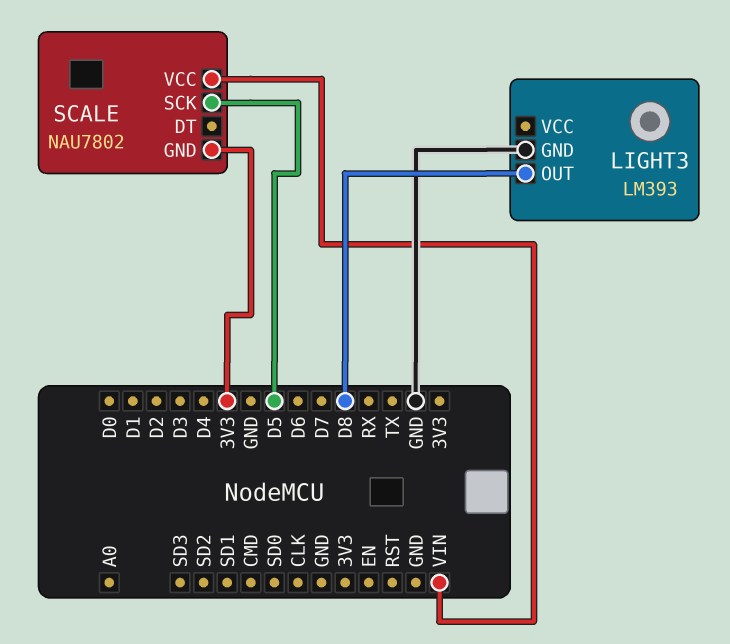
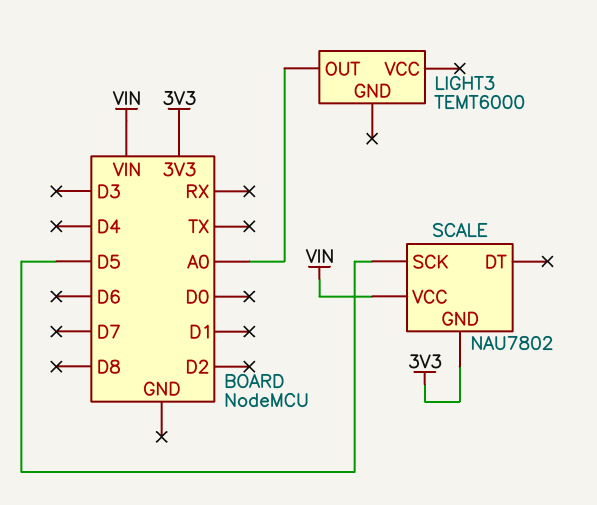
LIGHT3: LM393 -> TEMT6000
LIGHT3 pin GND: GND -> none
LIGHT3 pin OUT: D8 -> A0

